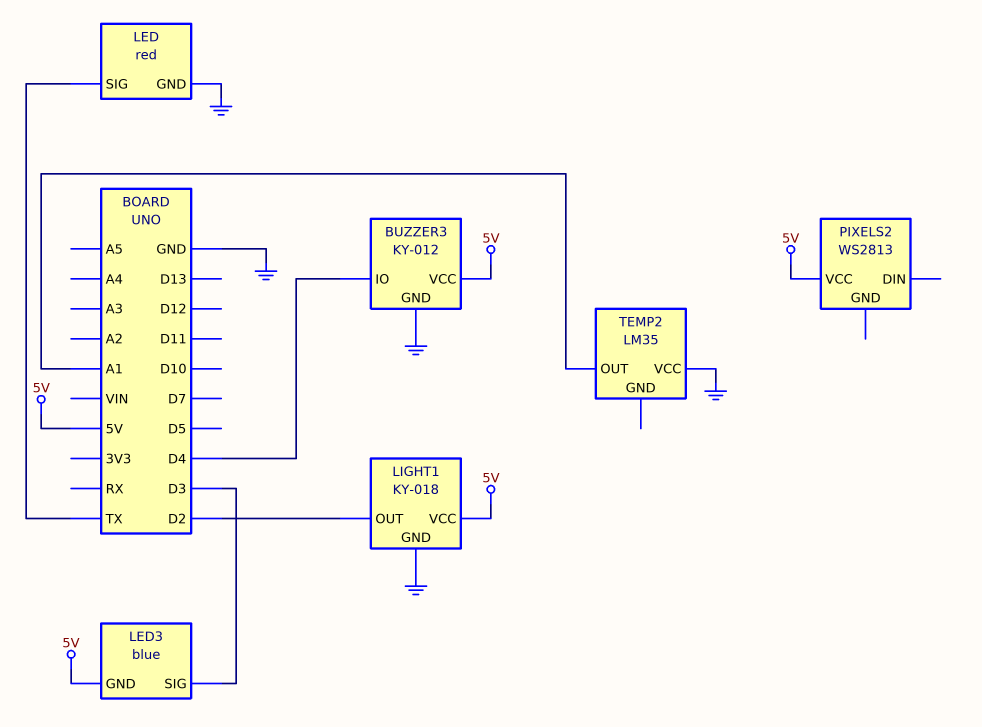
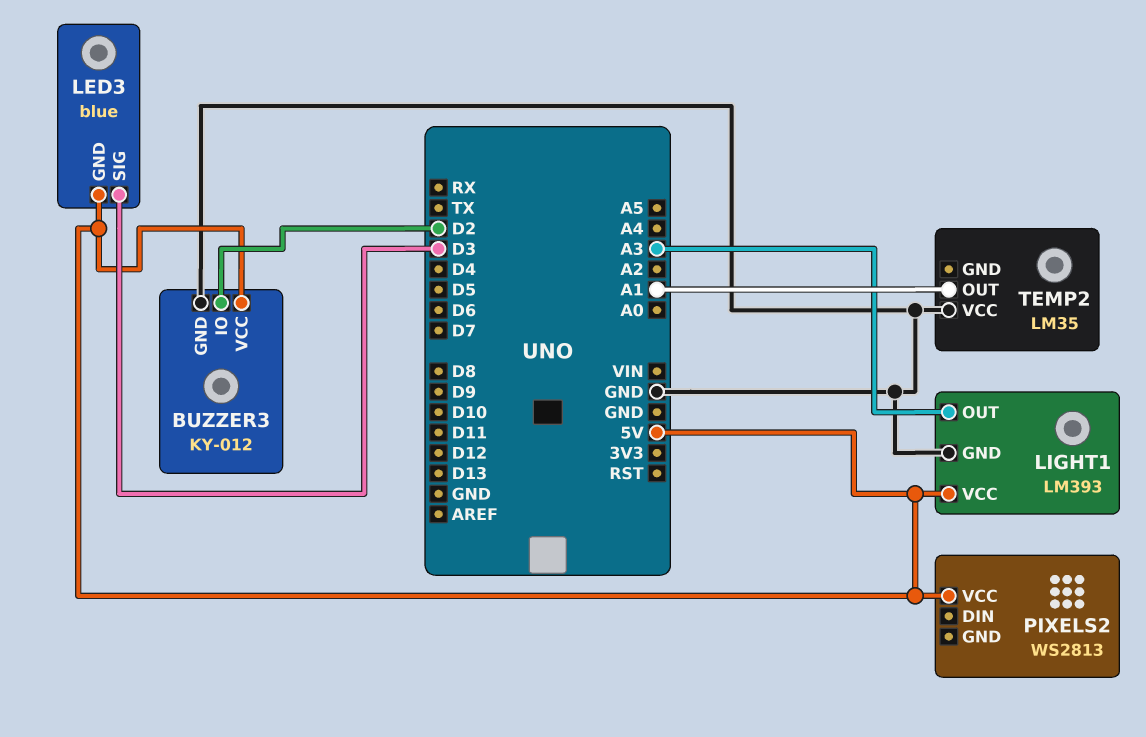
BUZZER3 pin IO: D4 -> D2
LED: red -> none
LED pin GND: GND -> none
LED pin SIG: TX -> none
LIGHT1: KY-018 -> LM393
LIGHT1 pin OUT: D2 -> A3

